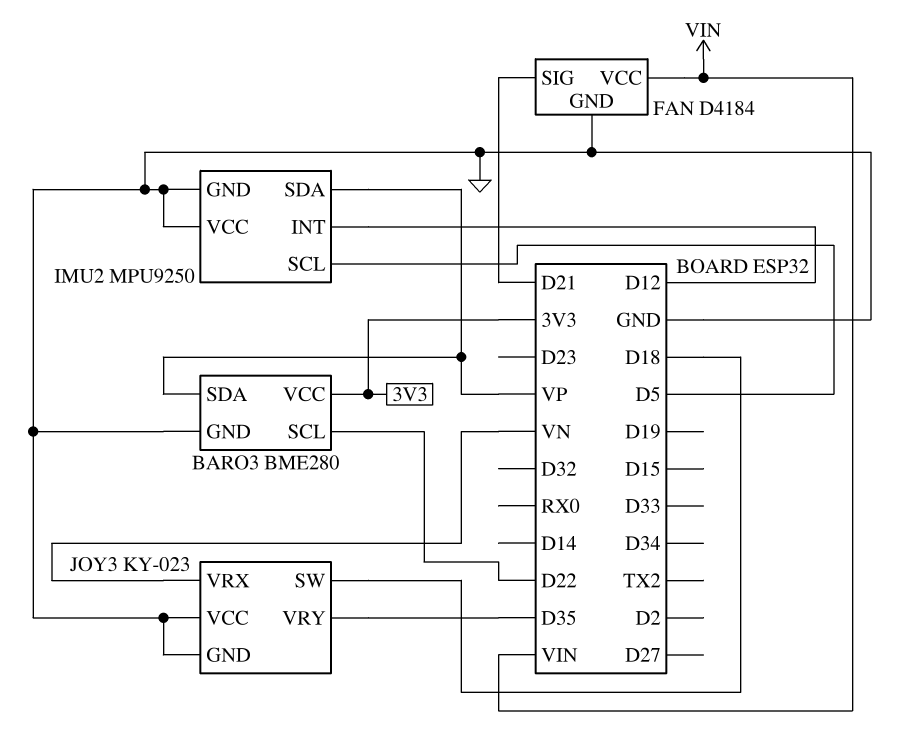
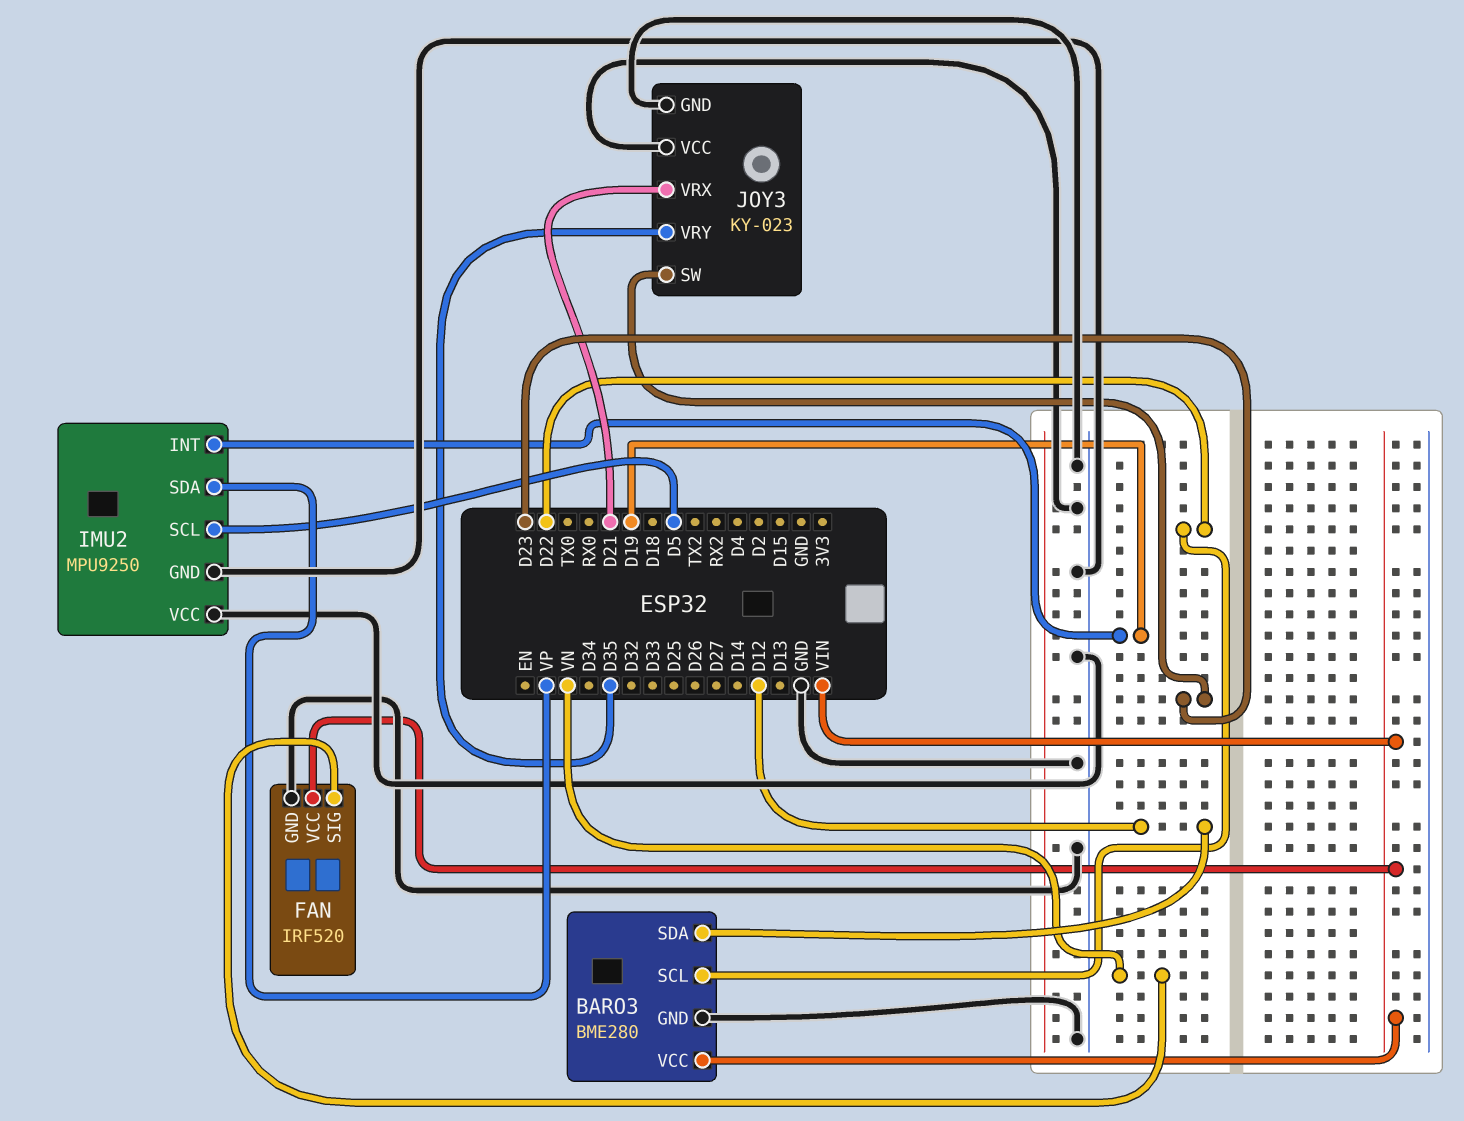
BARO3 pin SDA: VP -> D12
BARO3 pin VCC: 3V3 -> VIN
FAN: D4184 -> IRF520
FAN pin SIG: D21 -> VN
IMU2 pin INT: D12 -> D19
JOY3 pin SW: D18 -> D23
JOY3 pin VRX: VN -> D21

